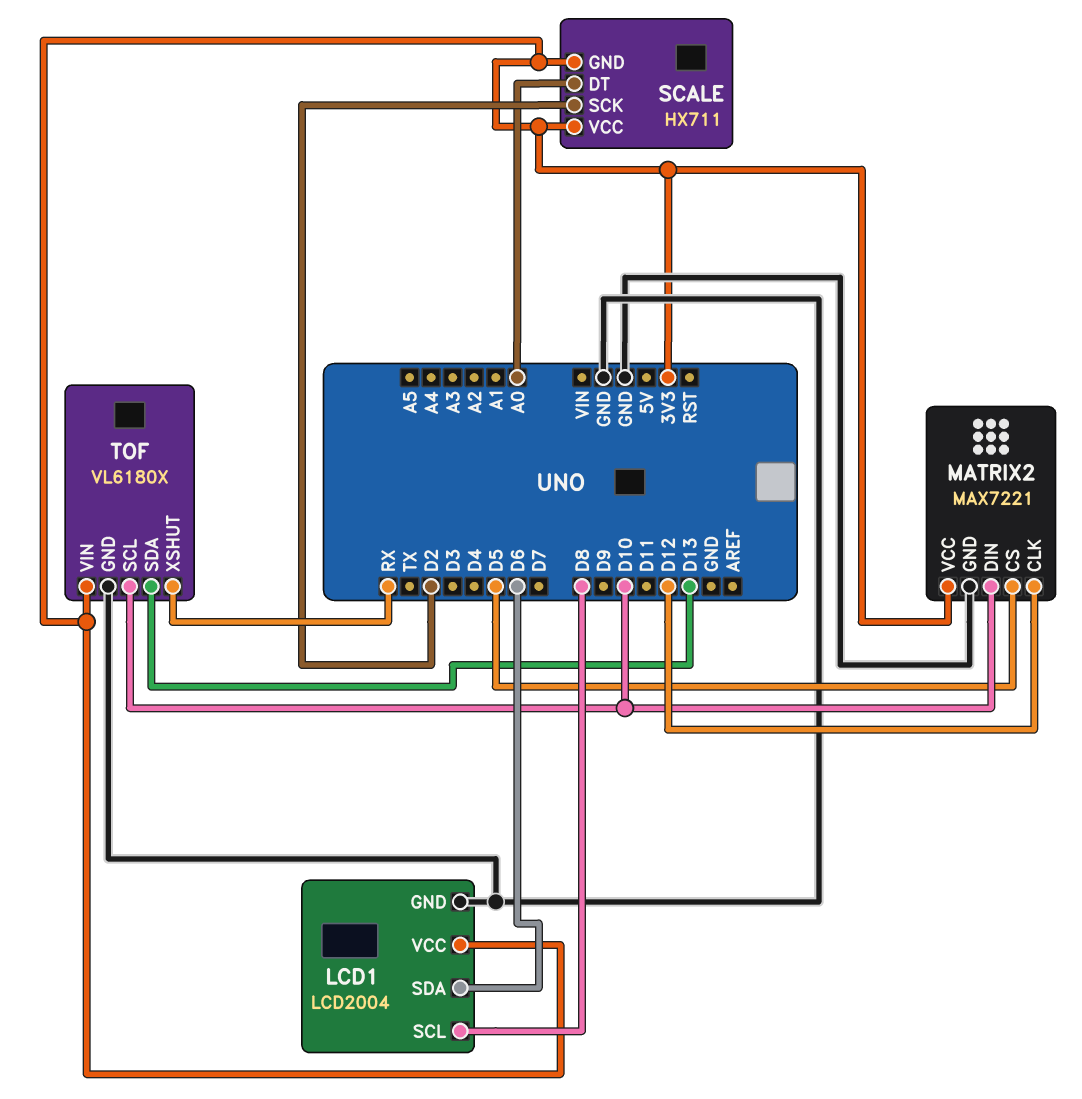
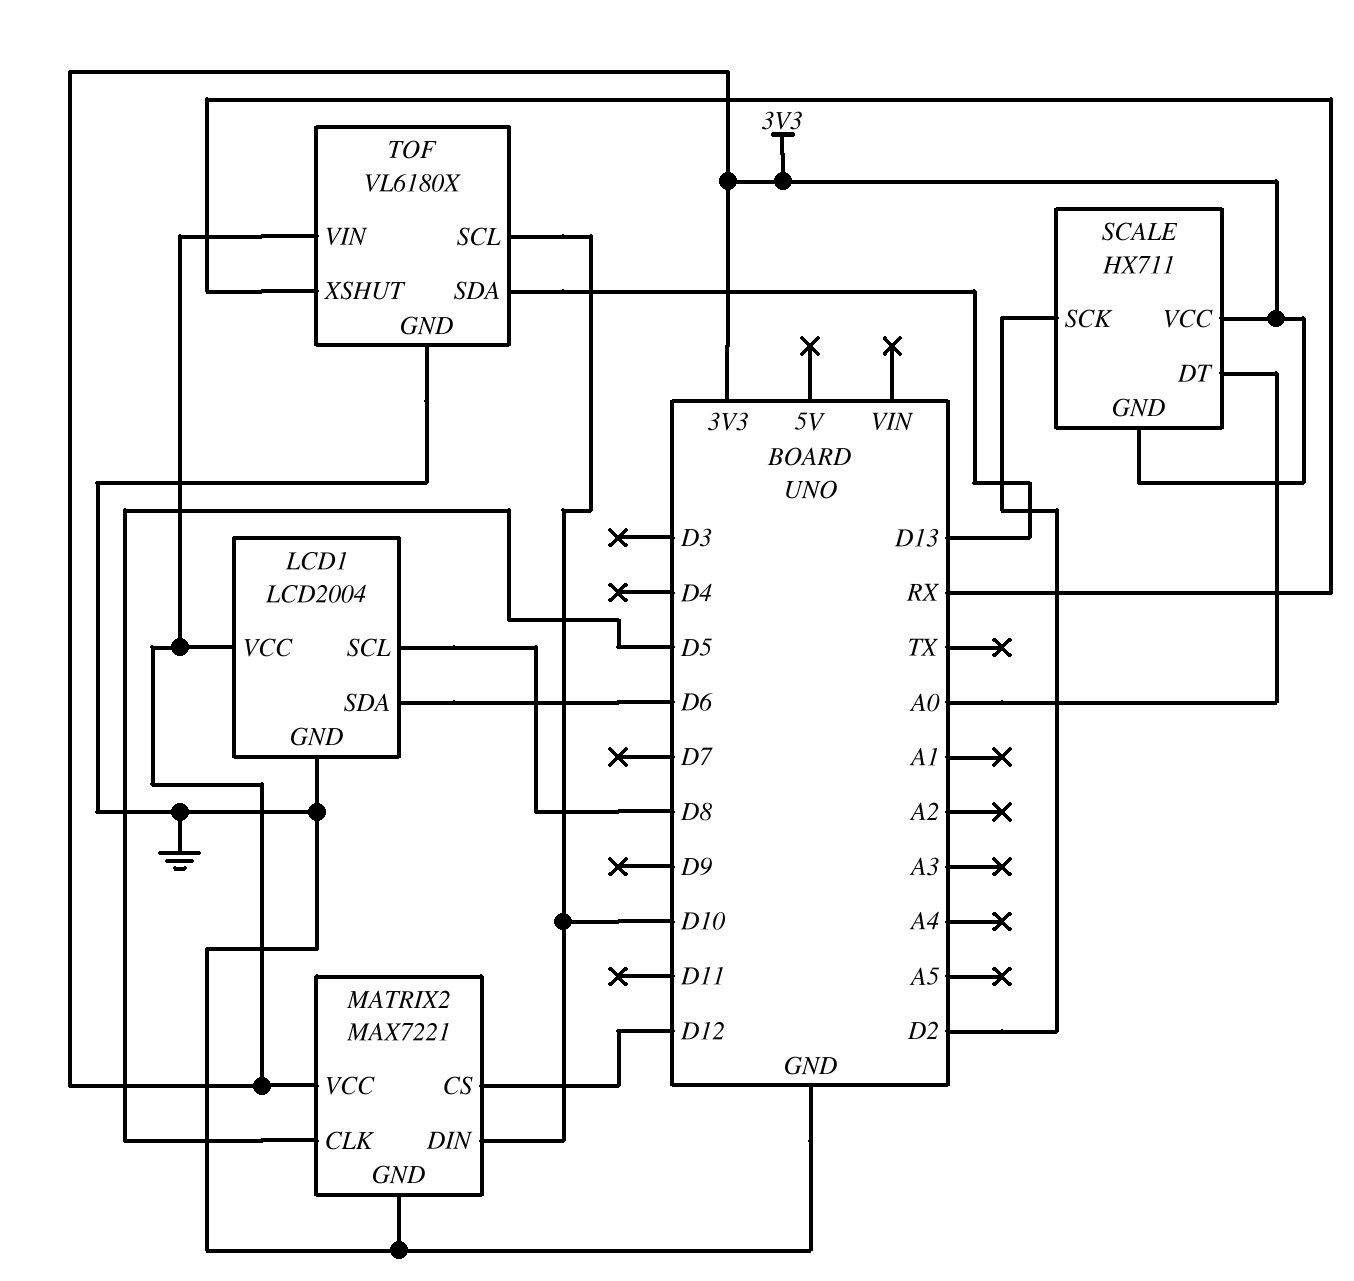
MATRIX2 pin CLK: D12 -> D5
MATRIX2 pin CS: D5 -> D12

